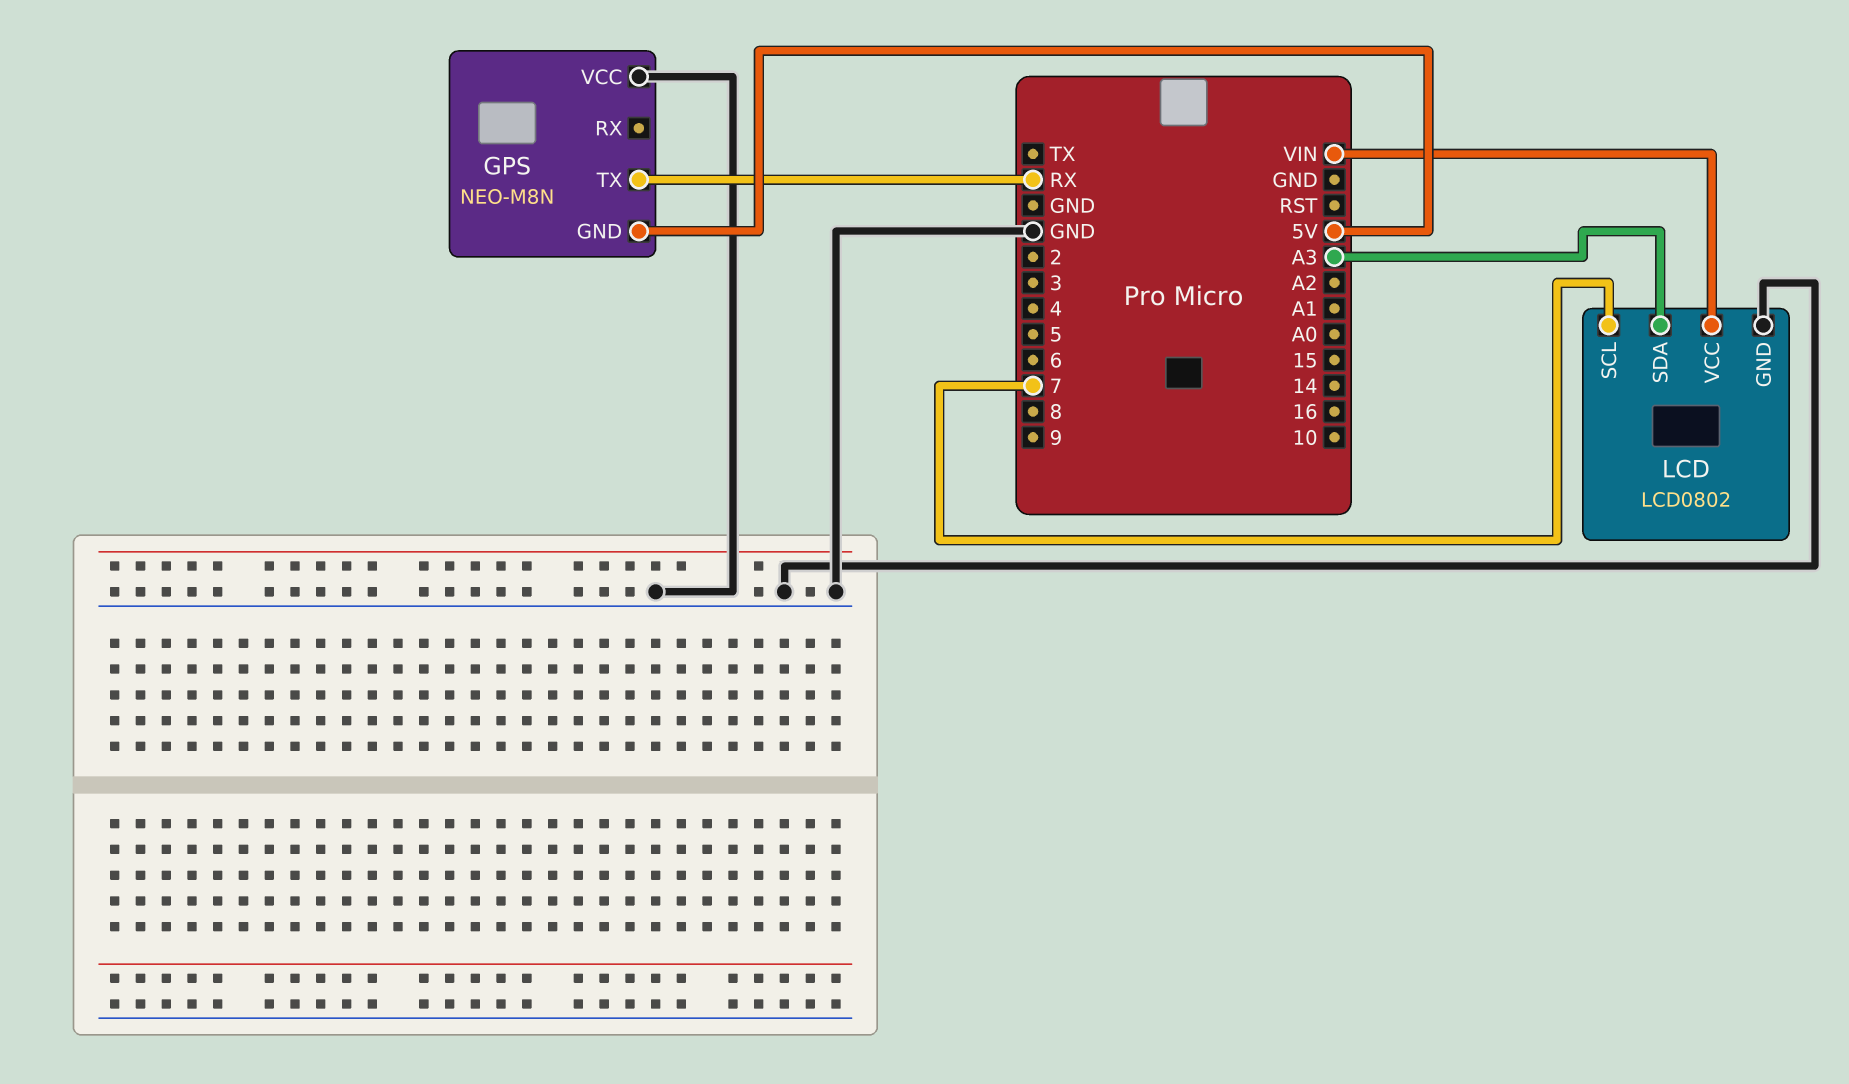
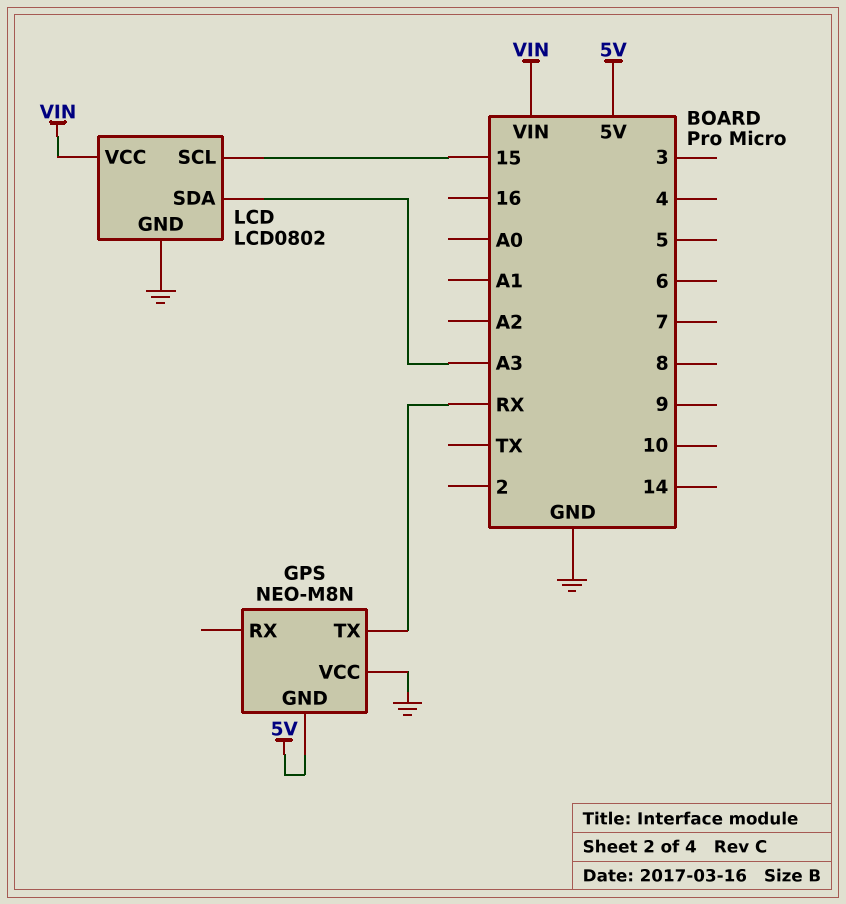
LCD pin SCL: 7 -> 15

